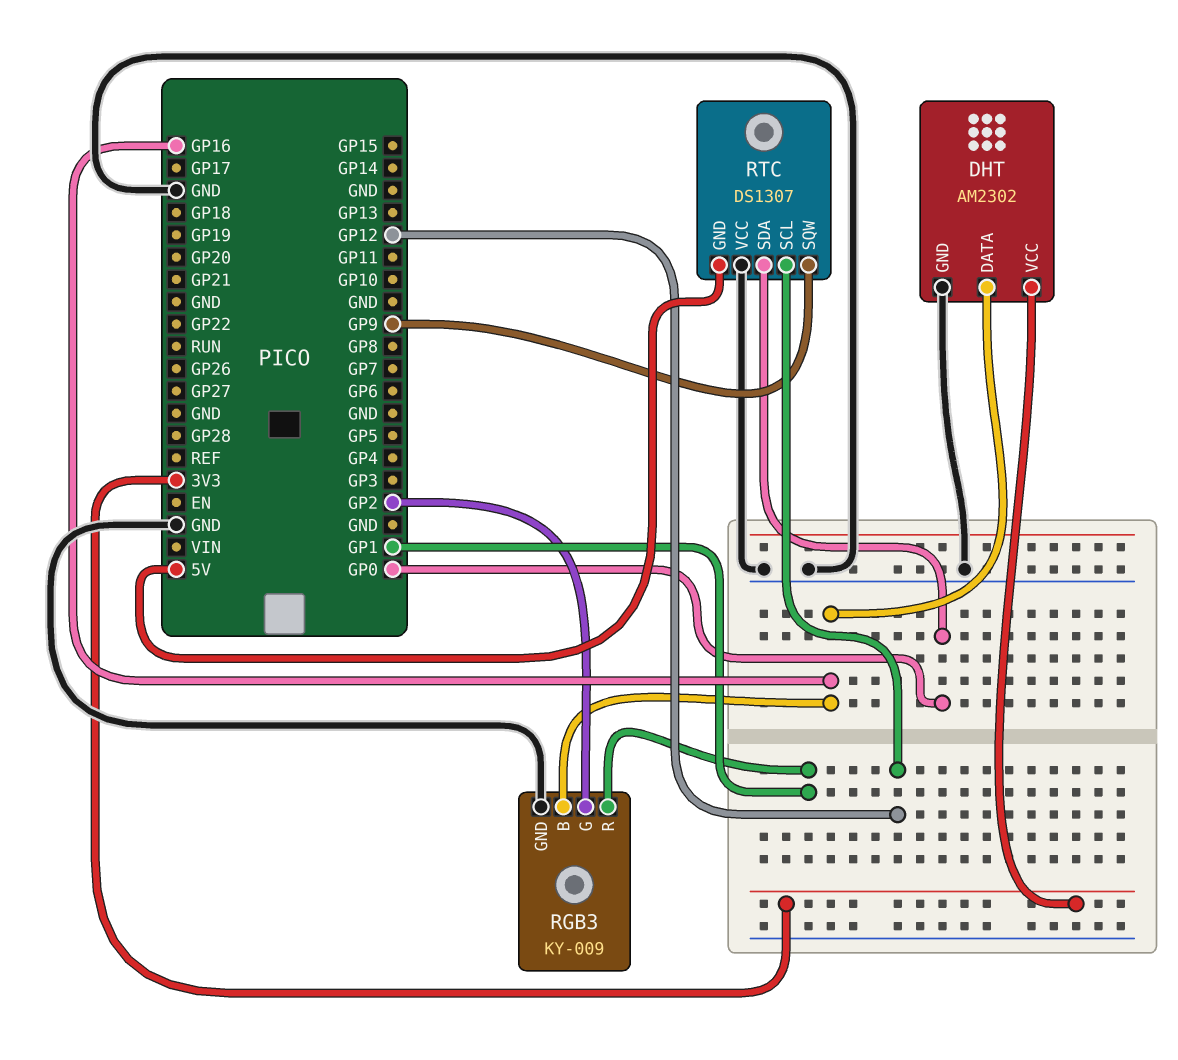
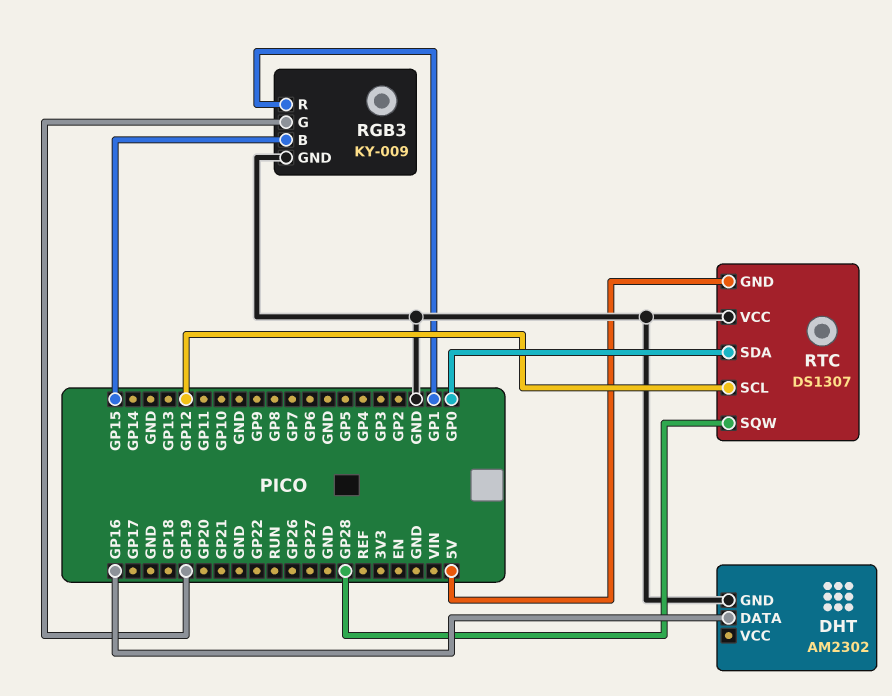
DHT pin VCC: 3V3 -> none
RGB3 pin B: GP16 -> GP15
RGB3 pin G: GP2 -> GP19
RTC pin SQW: GP9 -> GP28

